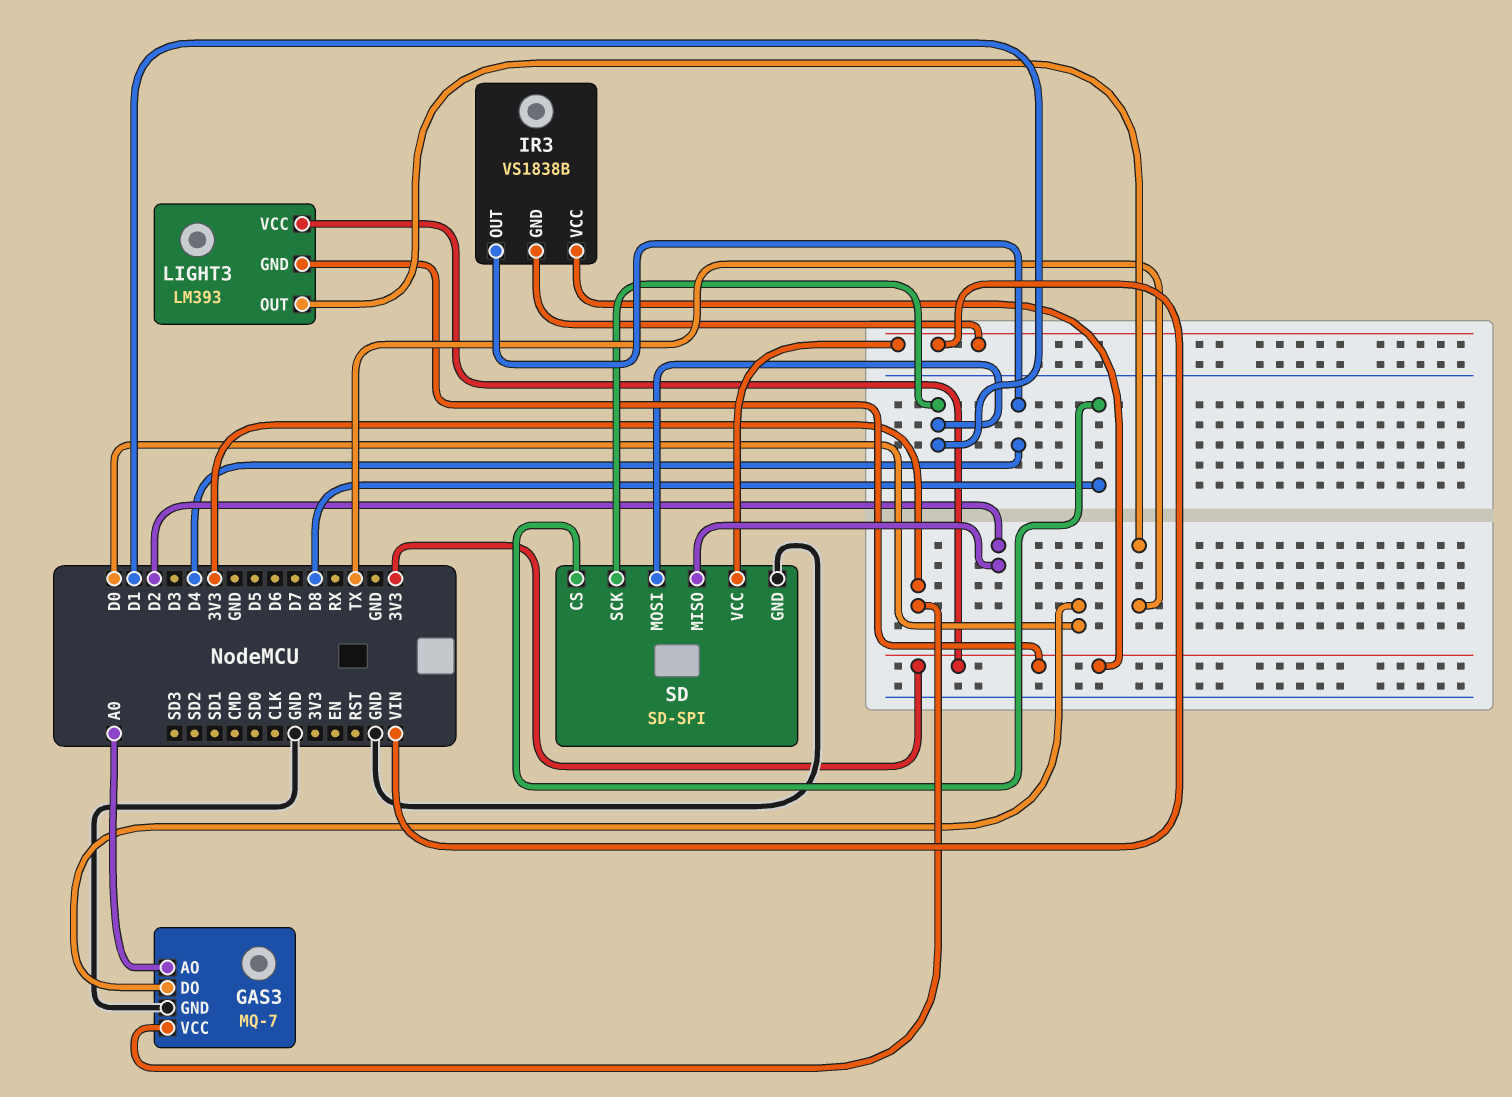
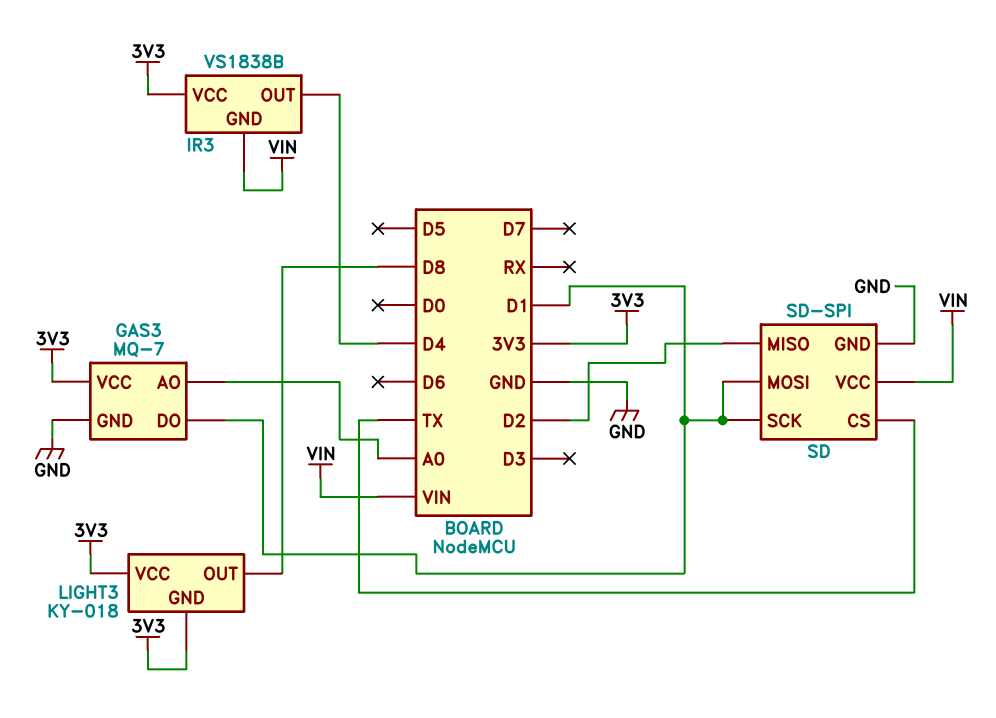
GAS3 pin DO: D0 -> D1
LIGHT3: LM393 -> KY-018
LIGHT3 pin OUT: TX -> D8
SD pin CS: D8 -> TX

